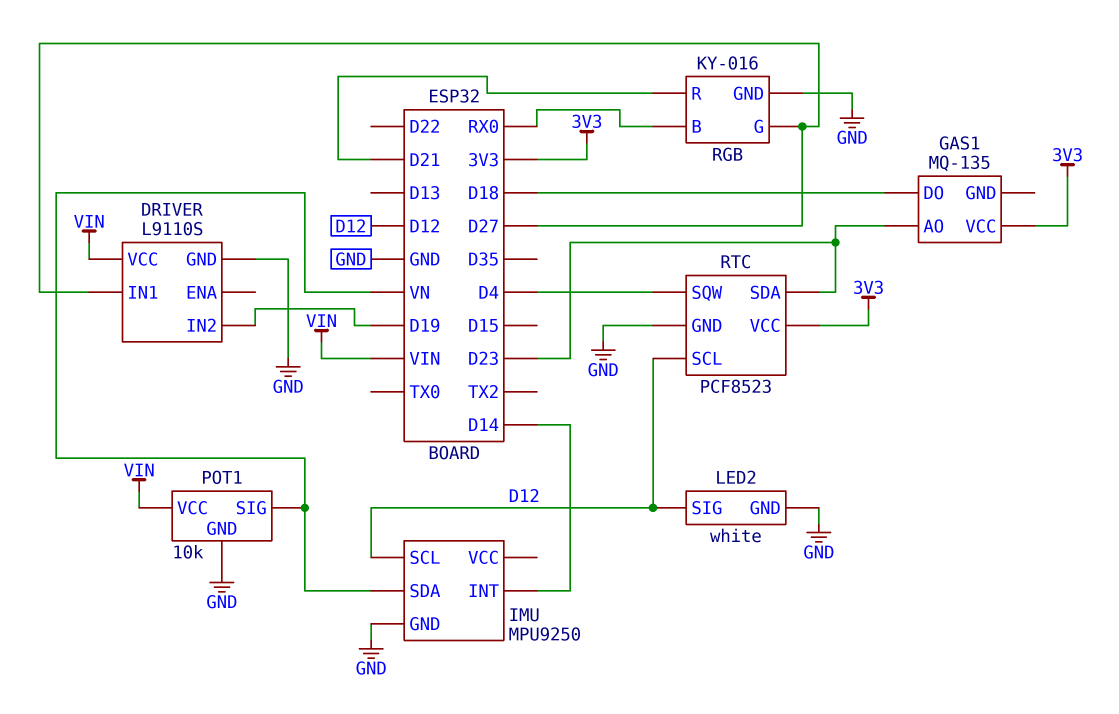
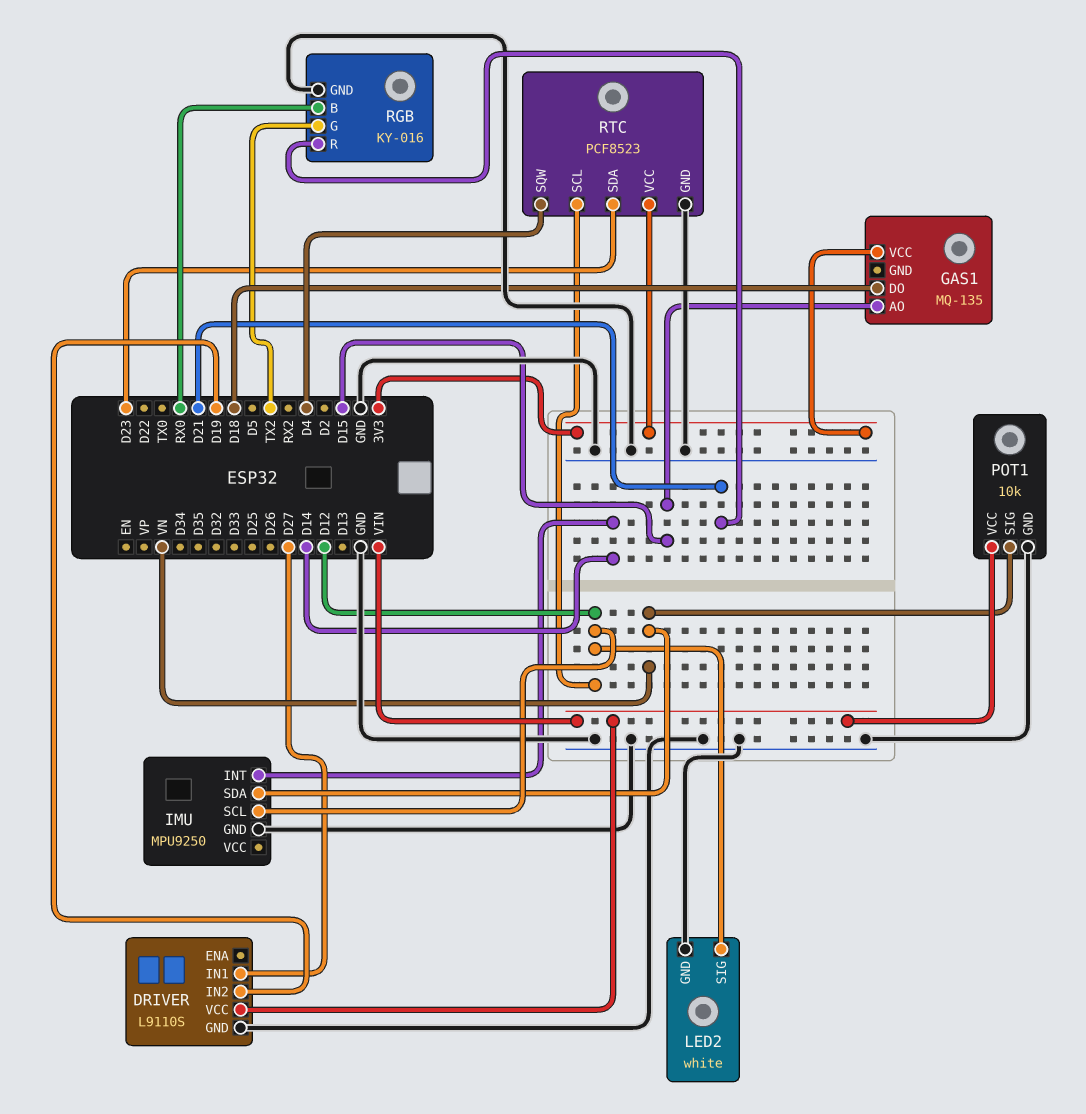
GAS1 pin AO: D23 -> D15
RGB pin G: D27 -> TX2

